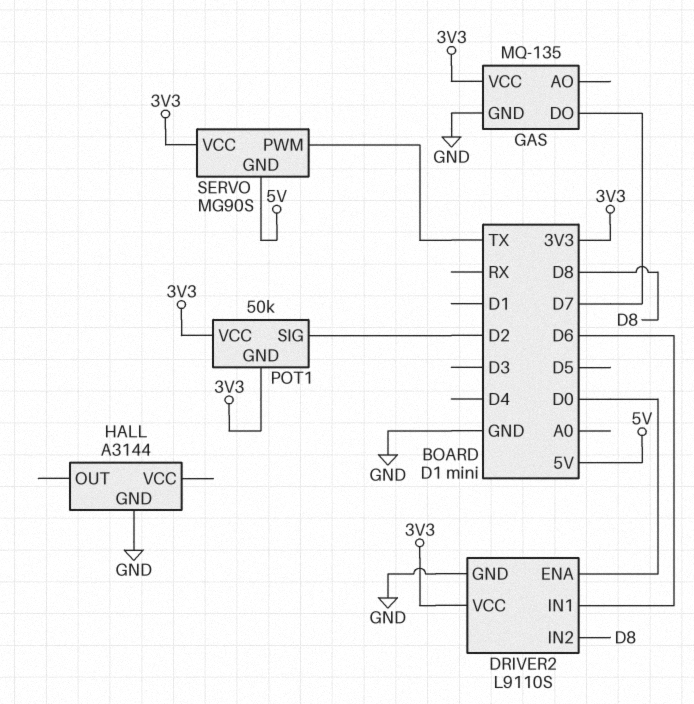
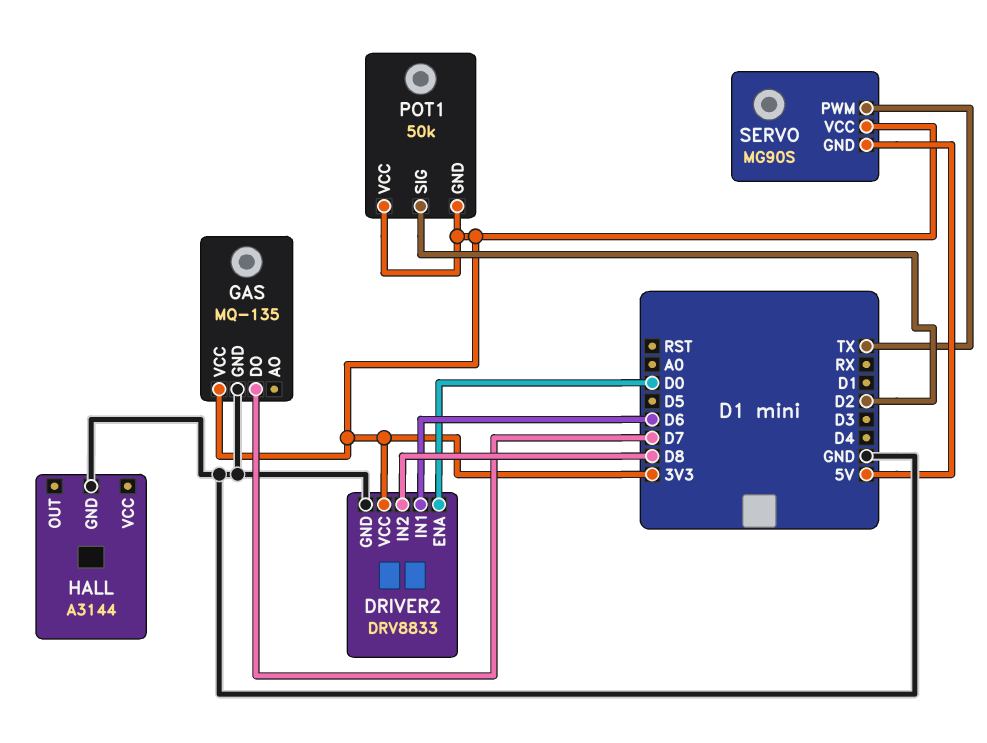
DRIVER2: L9110S -> DRV8833

